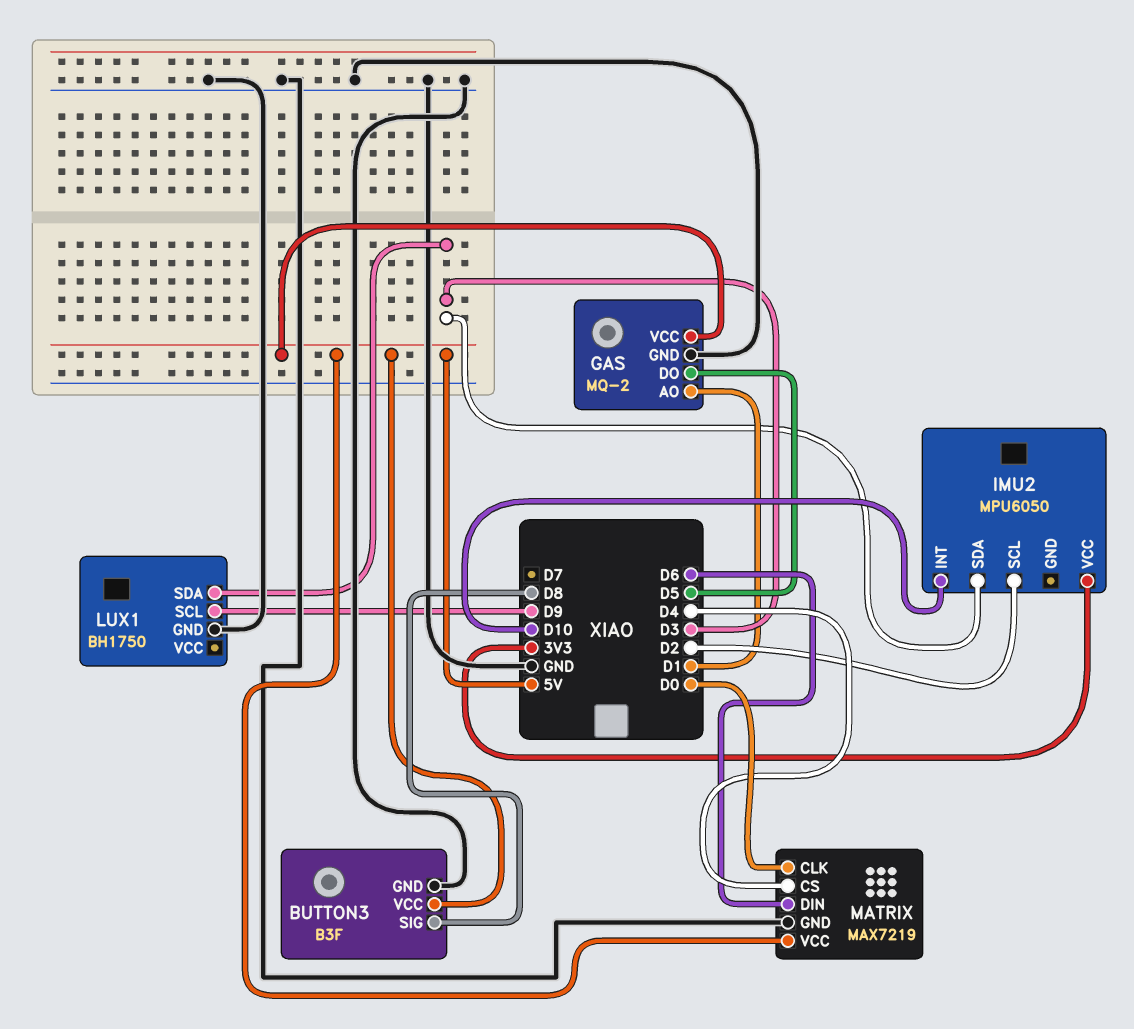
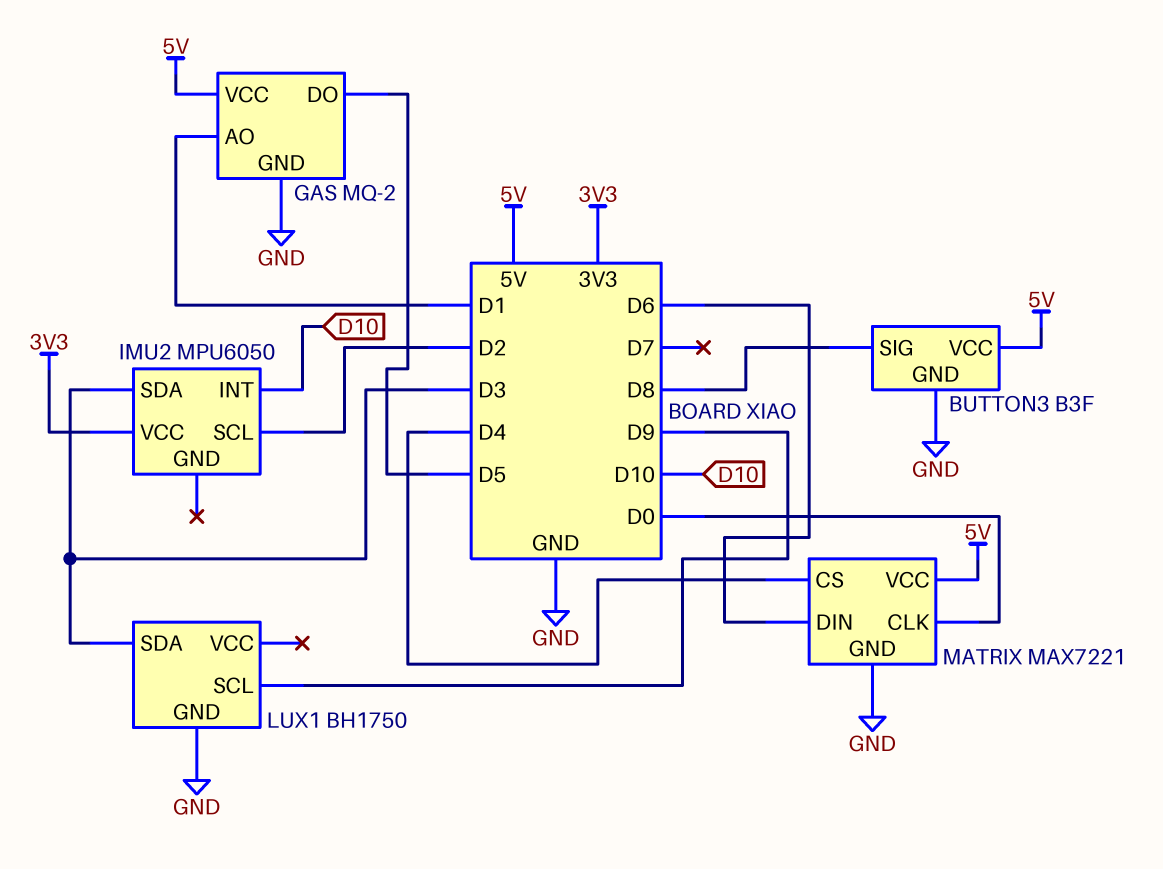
MATRIX: MAX7219 -> MAX7221

